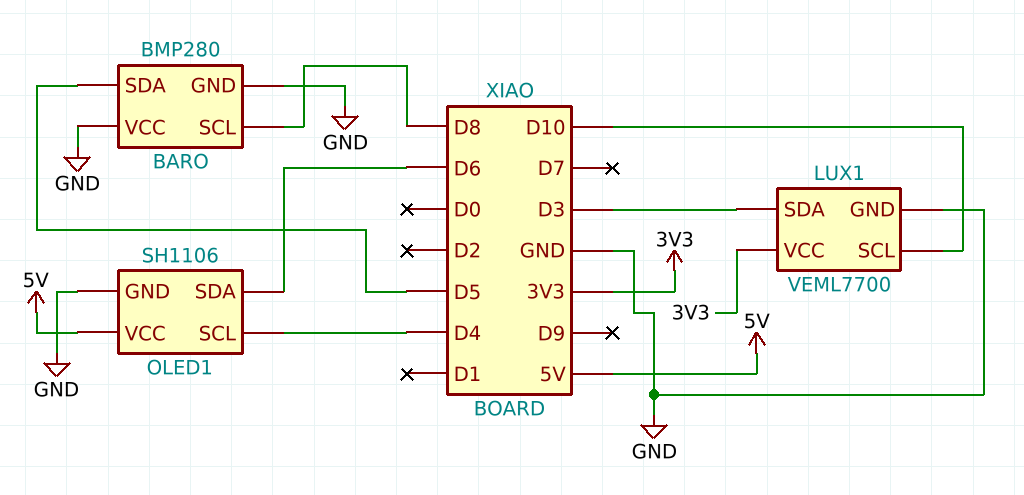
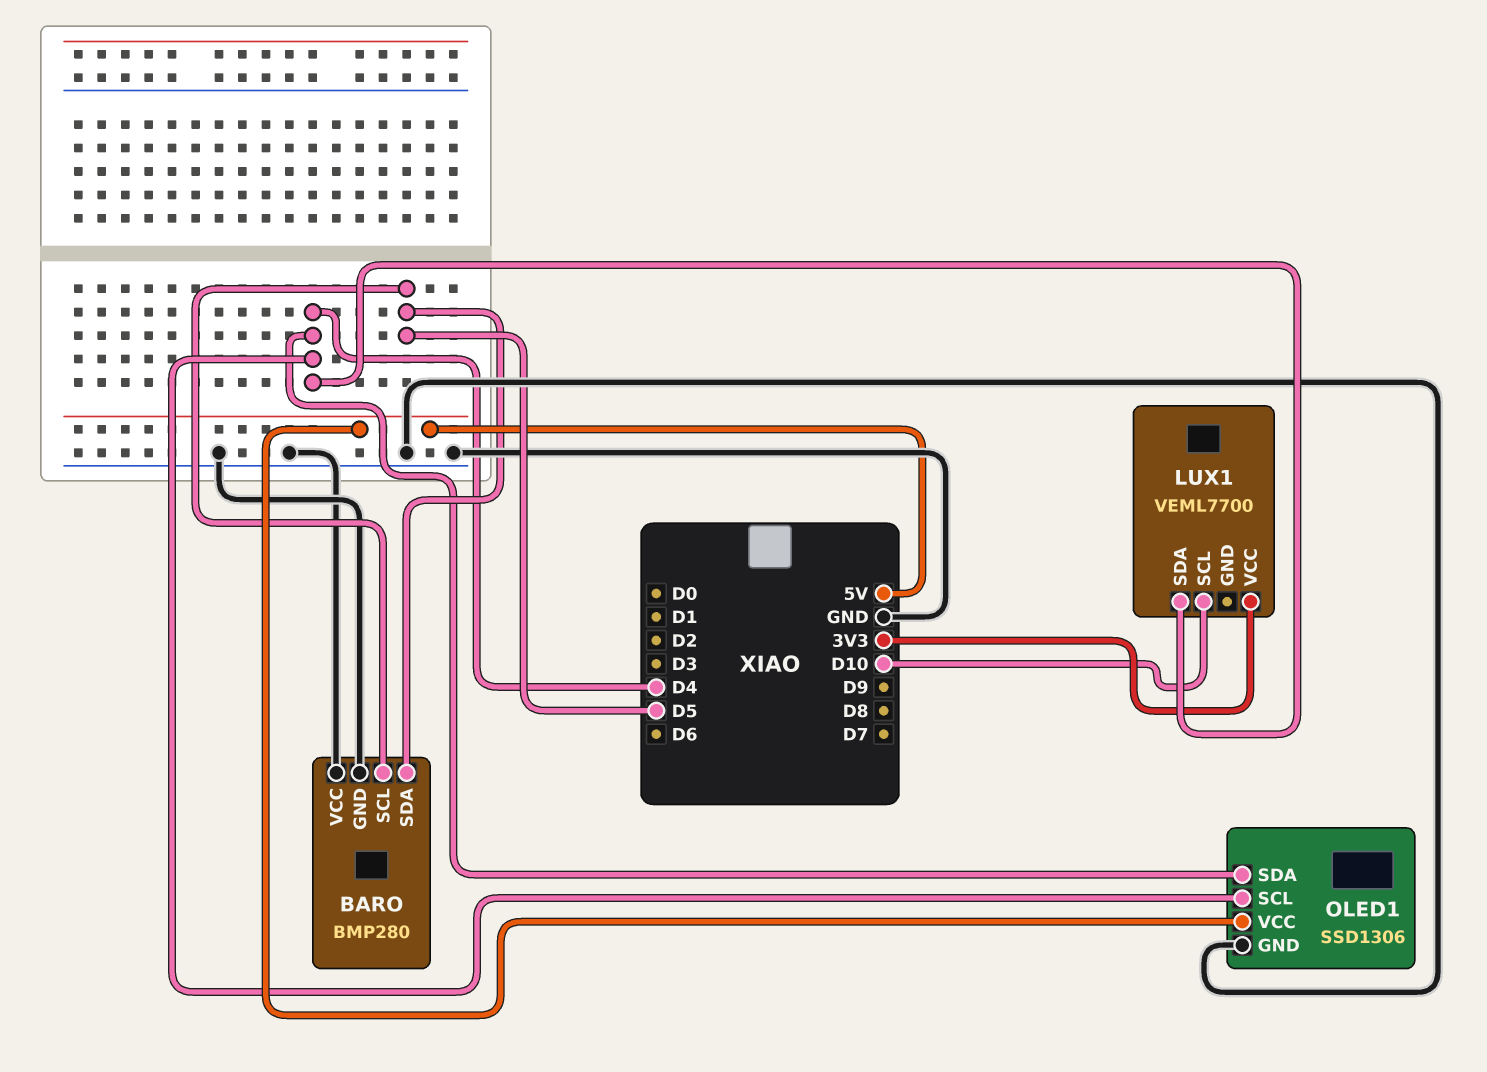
BARO pin SCL: D8 -> D5
LUX1 pin GND: GND -> none
LUX1 pin SDA: D3 -> D4
OLED1: SH1106 -> SSD1306
OLED1 pin SDA: D6 -> D4

